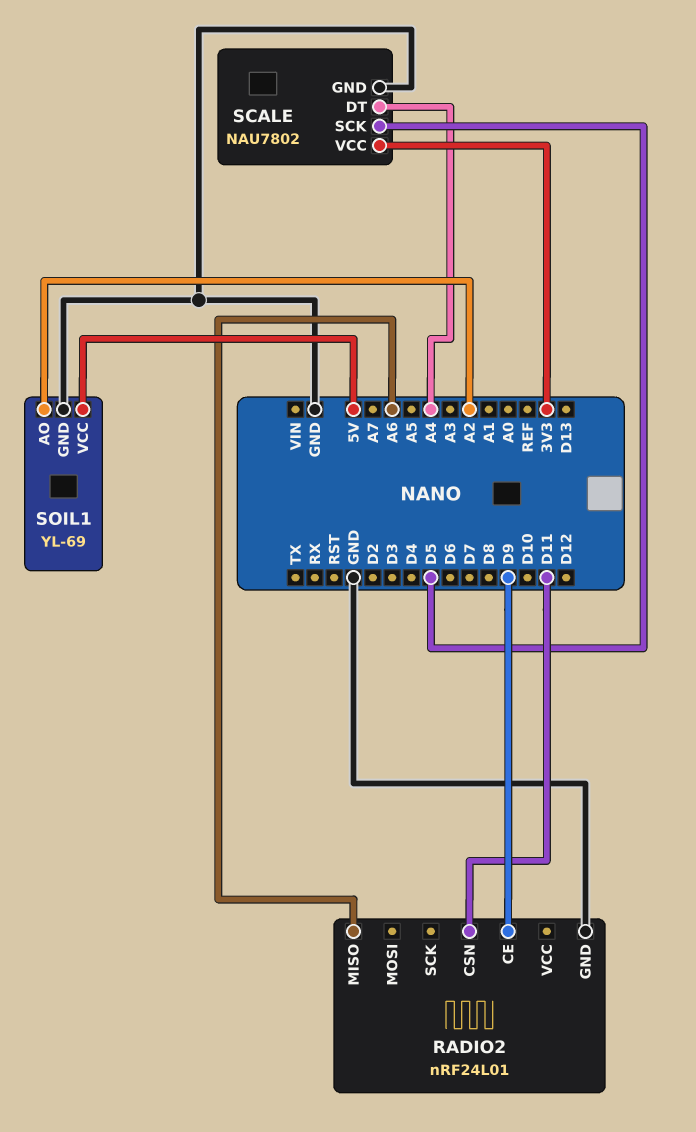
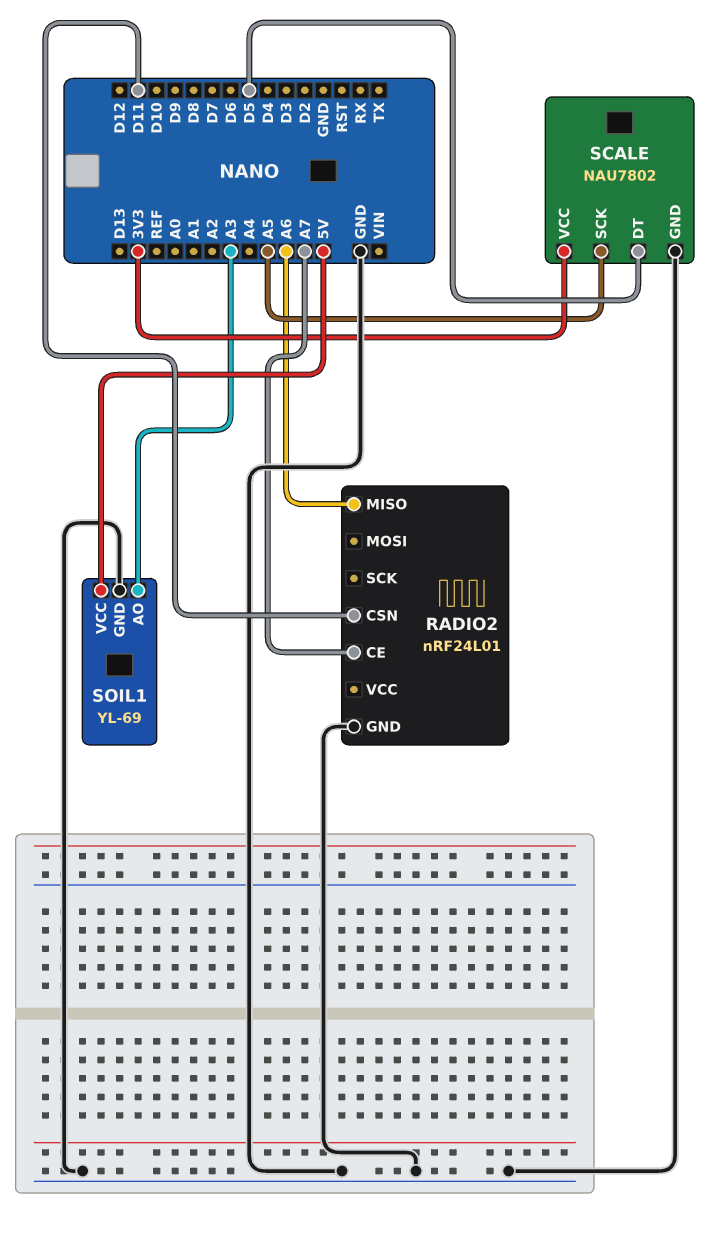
RADIO2 pin CE: D9 -> A7
SCALE pin DT: A4 -> D5
SCALE pin SCK: D5 -> A5
SOIL1 pin AO: A2 -> A3

